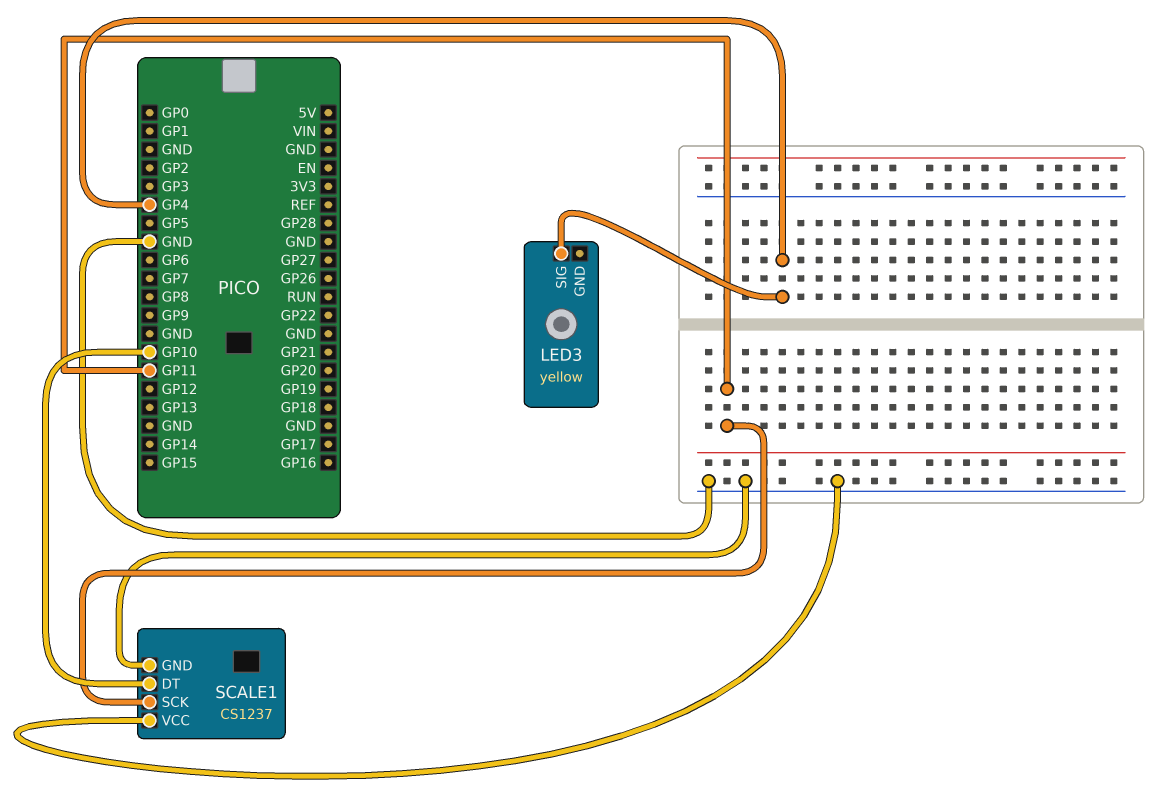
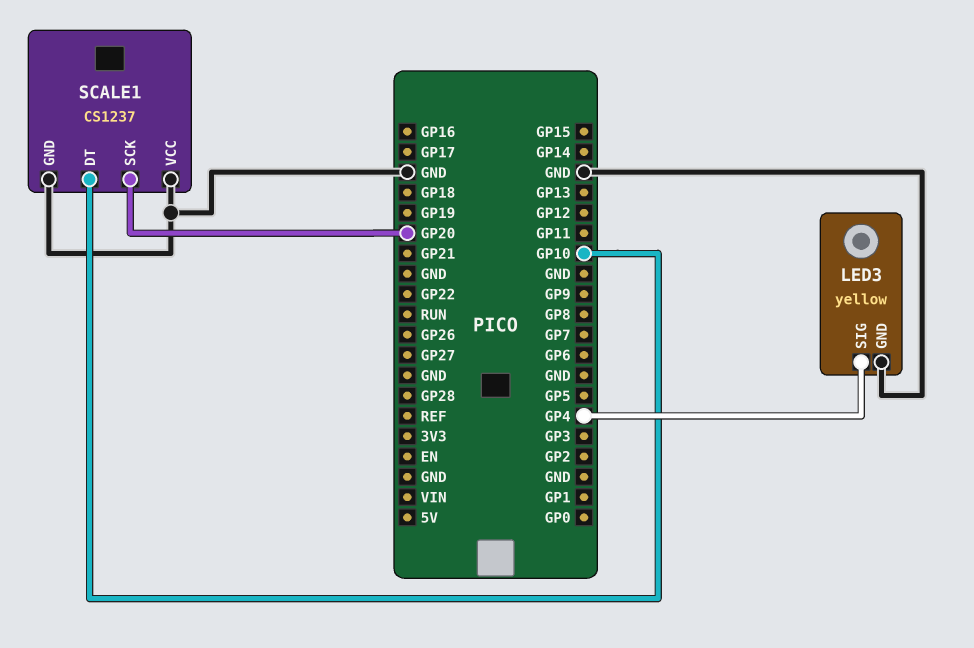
LED3 pin GND: none -> GND
SCALE1 pin SCK: GP11 -> GP20

